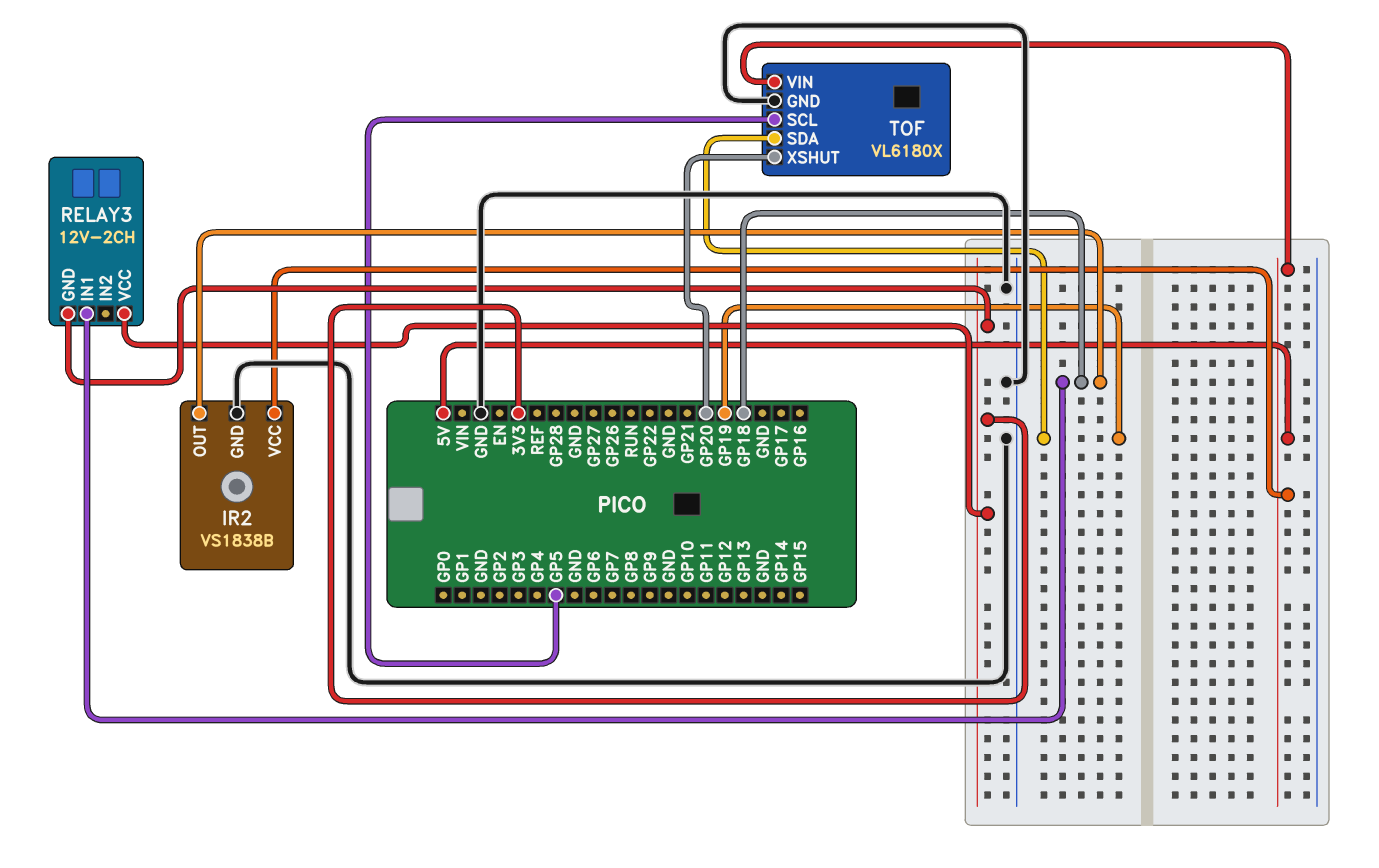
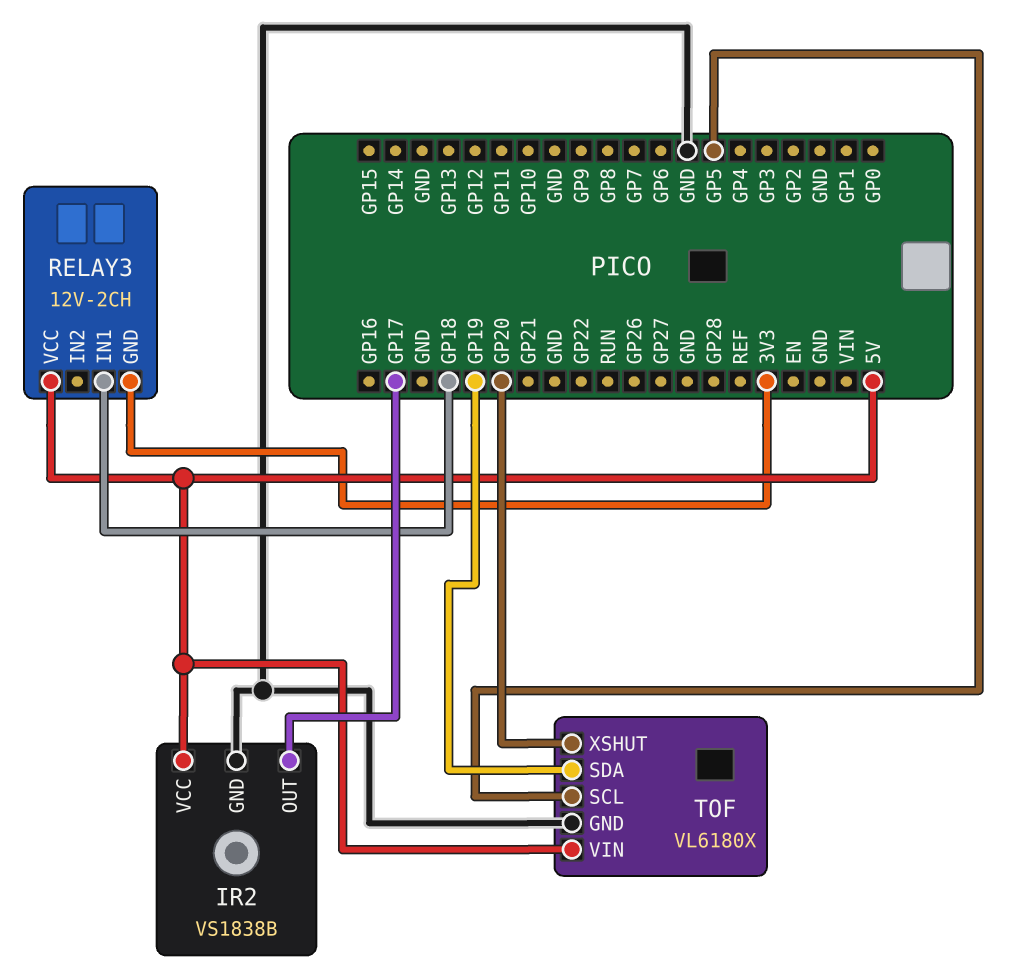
IR2 pin OUT: GP18 -> GP17
RELAY3 pin VCC: 3V3 -> 5V

